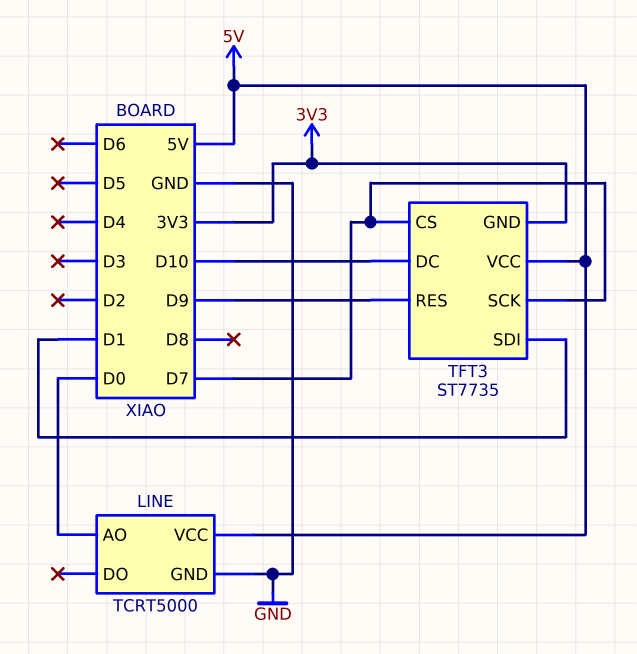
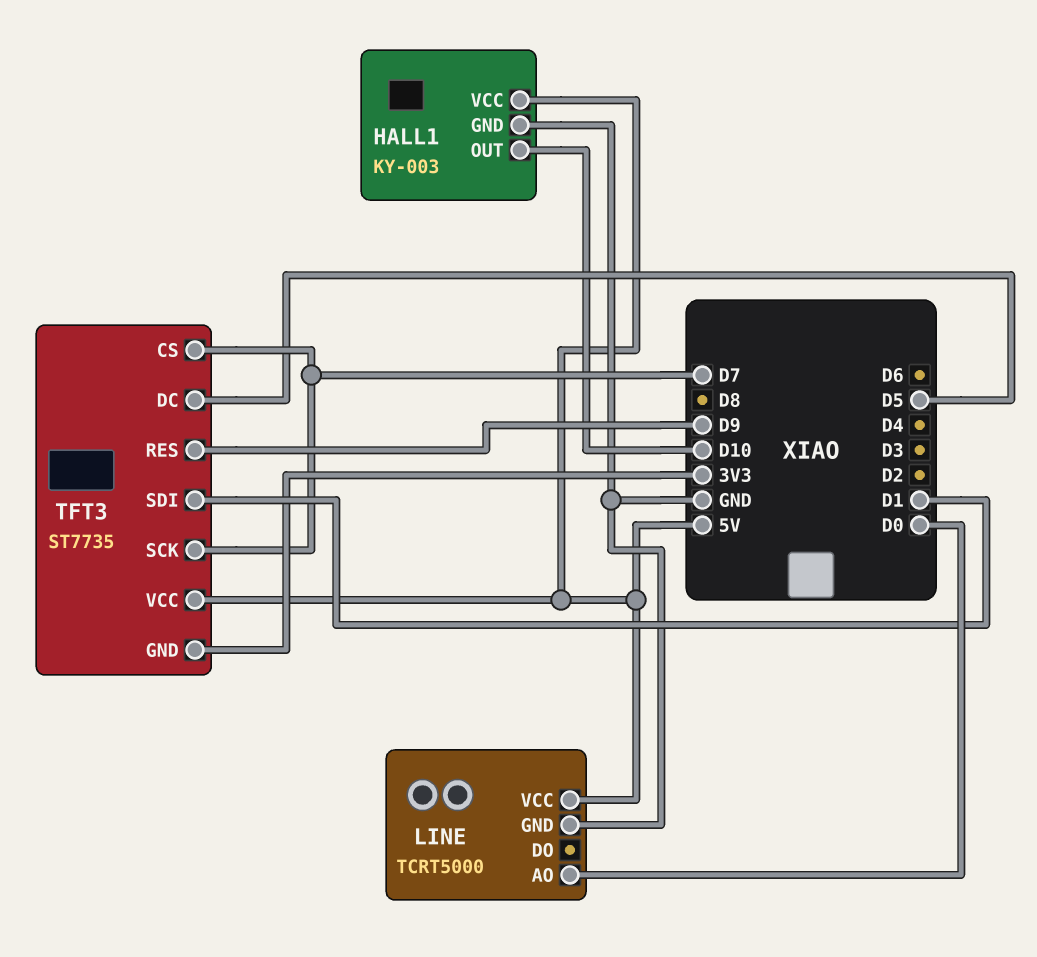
HALL1: none -> KY-003
HALL1 pin GND: none -> GND
HALL1 pin OUT: none -> D10
HALL1 pin VCC: none -> 5V
TFT3 pin DC: D10 -> D5

